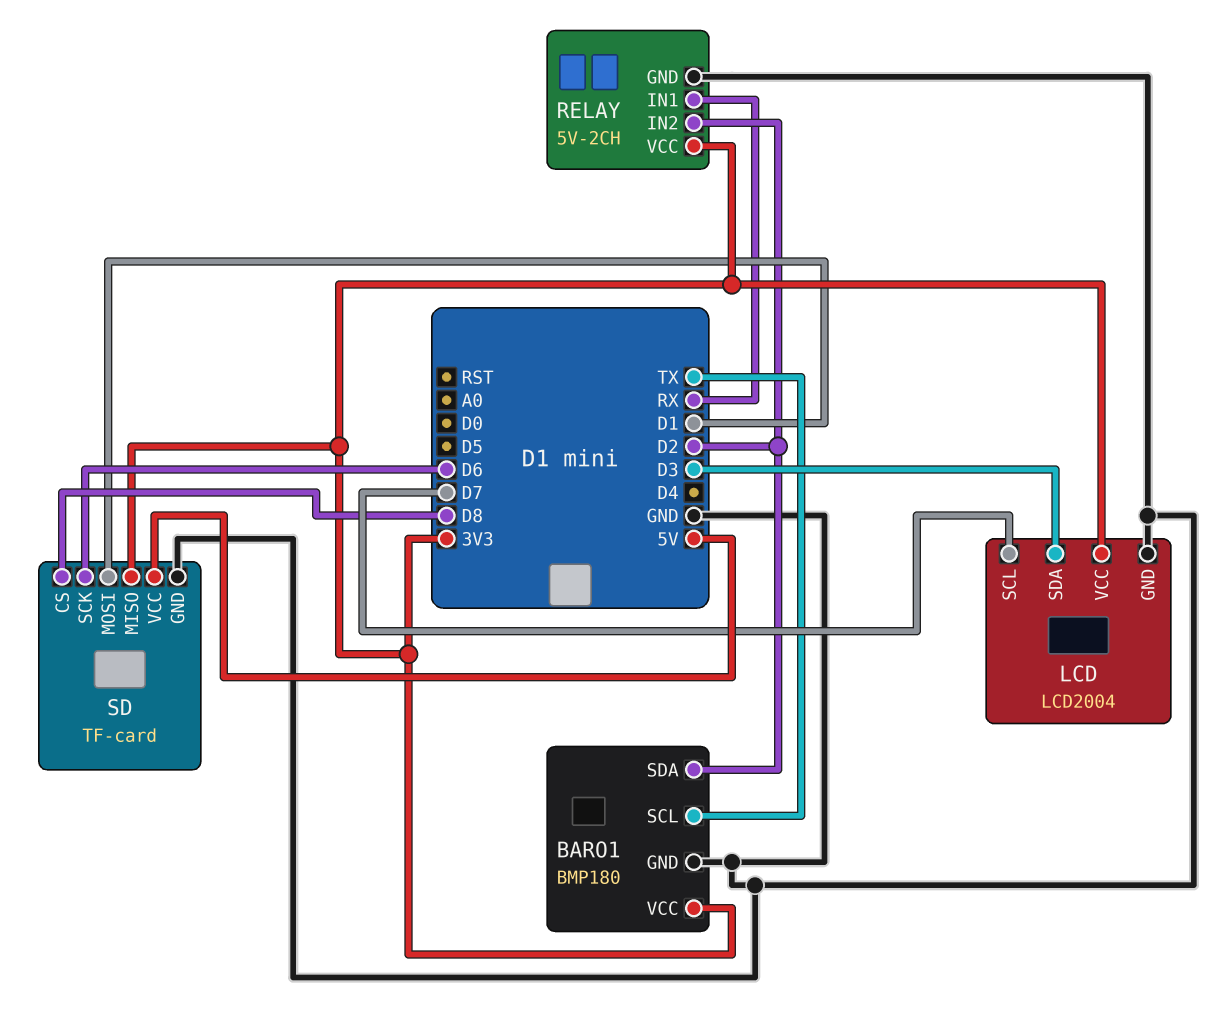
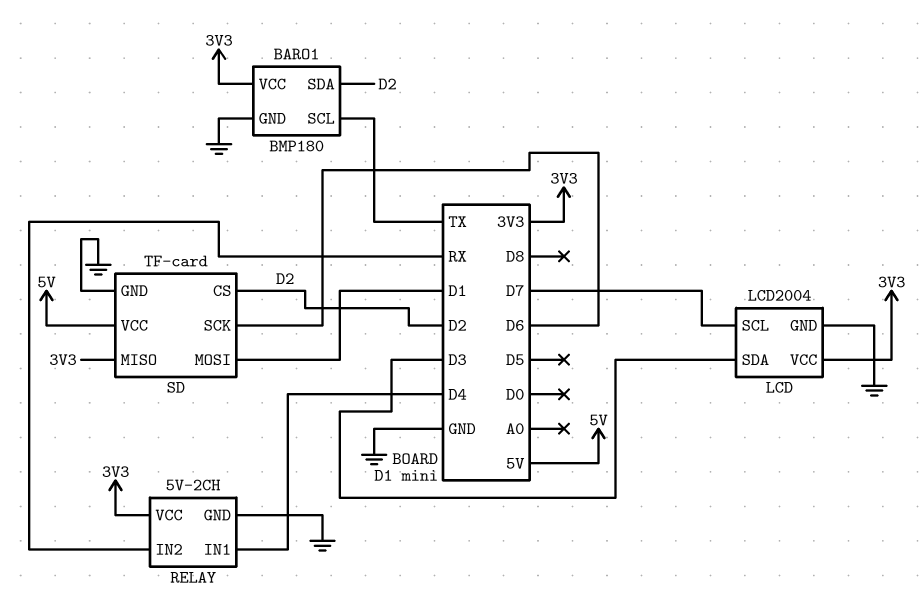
RELAY pin IN1: RX -> D4
RELAY pin IN2: D2 -> RX
SD pin CS: D8 -> D2

